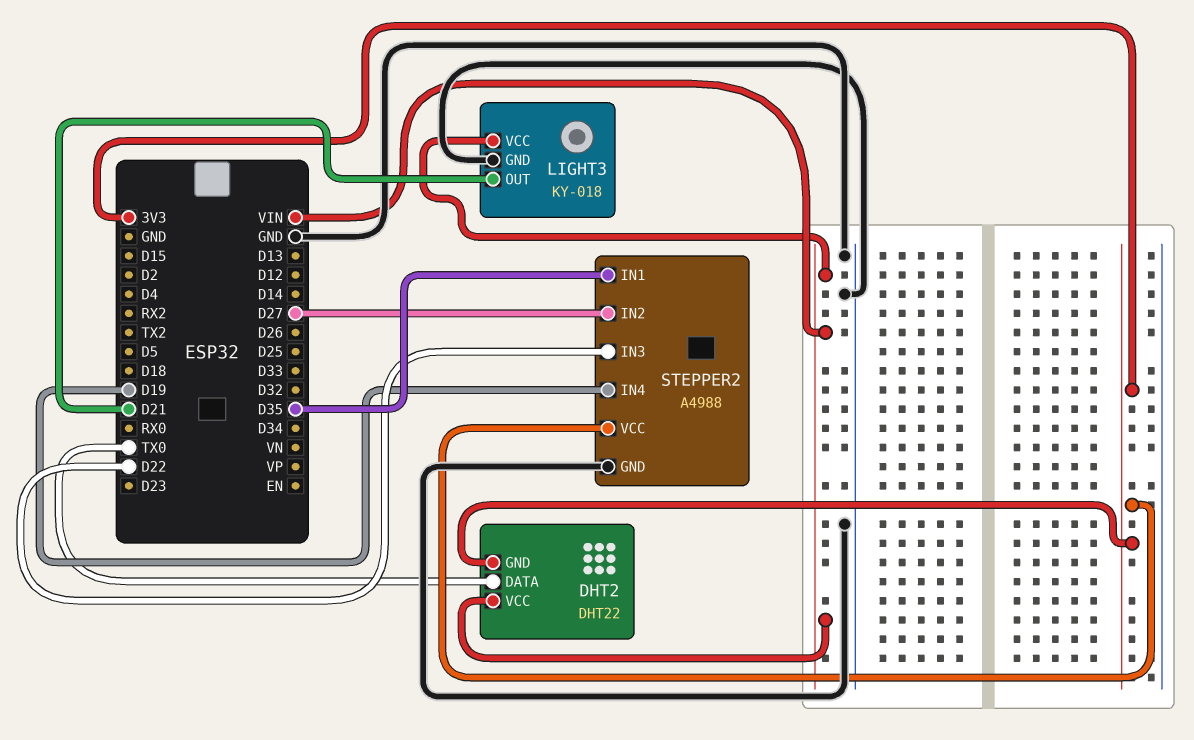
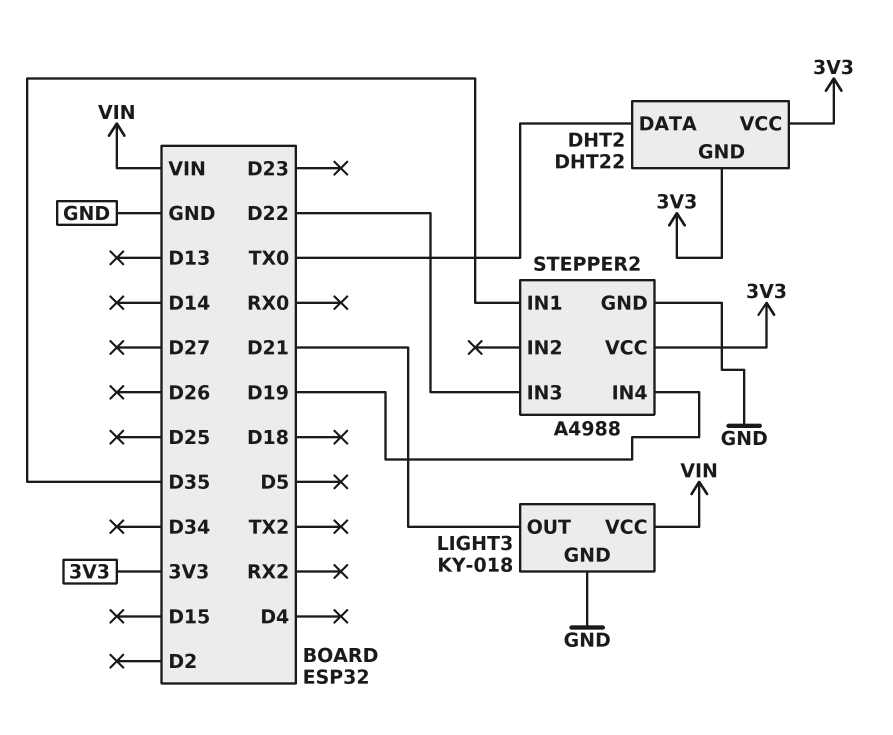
DHT2 pin VCC: VIN -> 3V3
STEPPER2 pin IN2: D27 -> none

